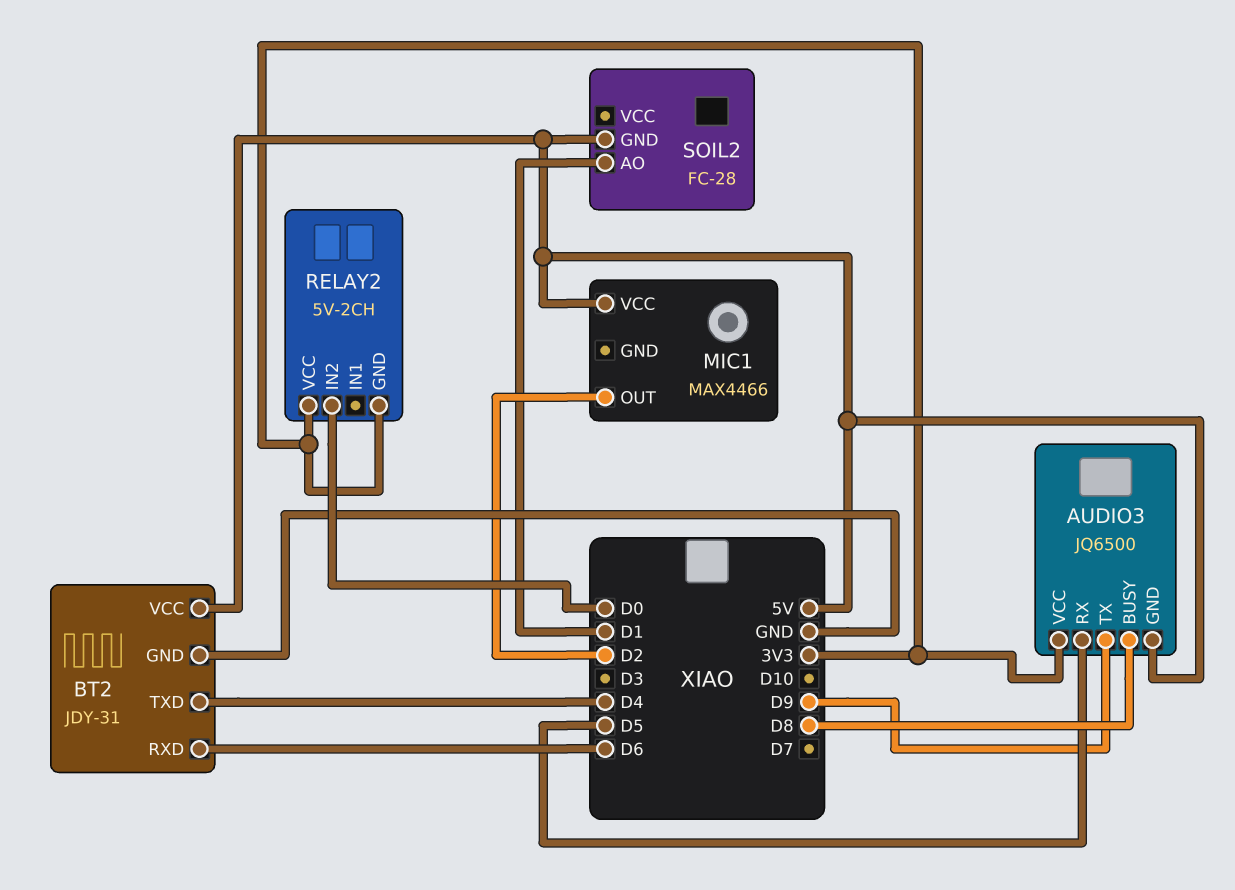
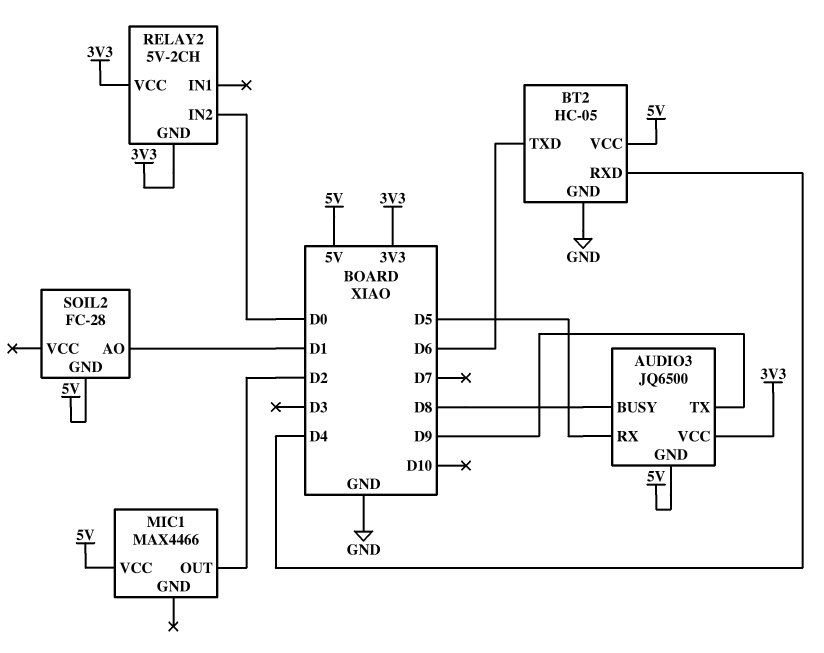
BT2: JDY-31 -> HC-05
BT2 pin RXD: D6 -> D4
BT2 pin TXD: D4 -> D6

